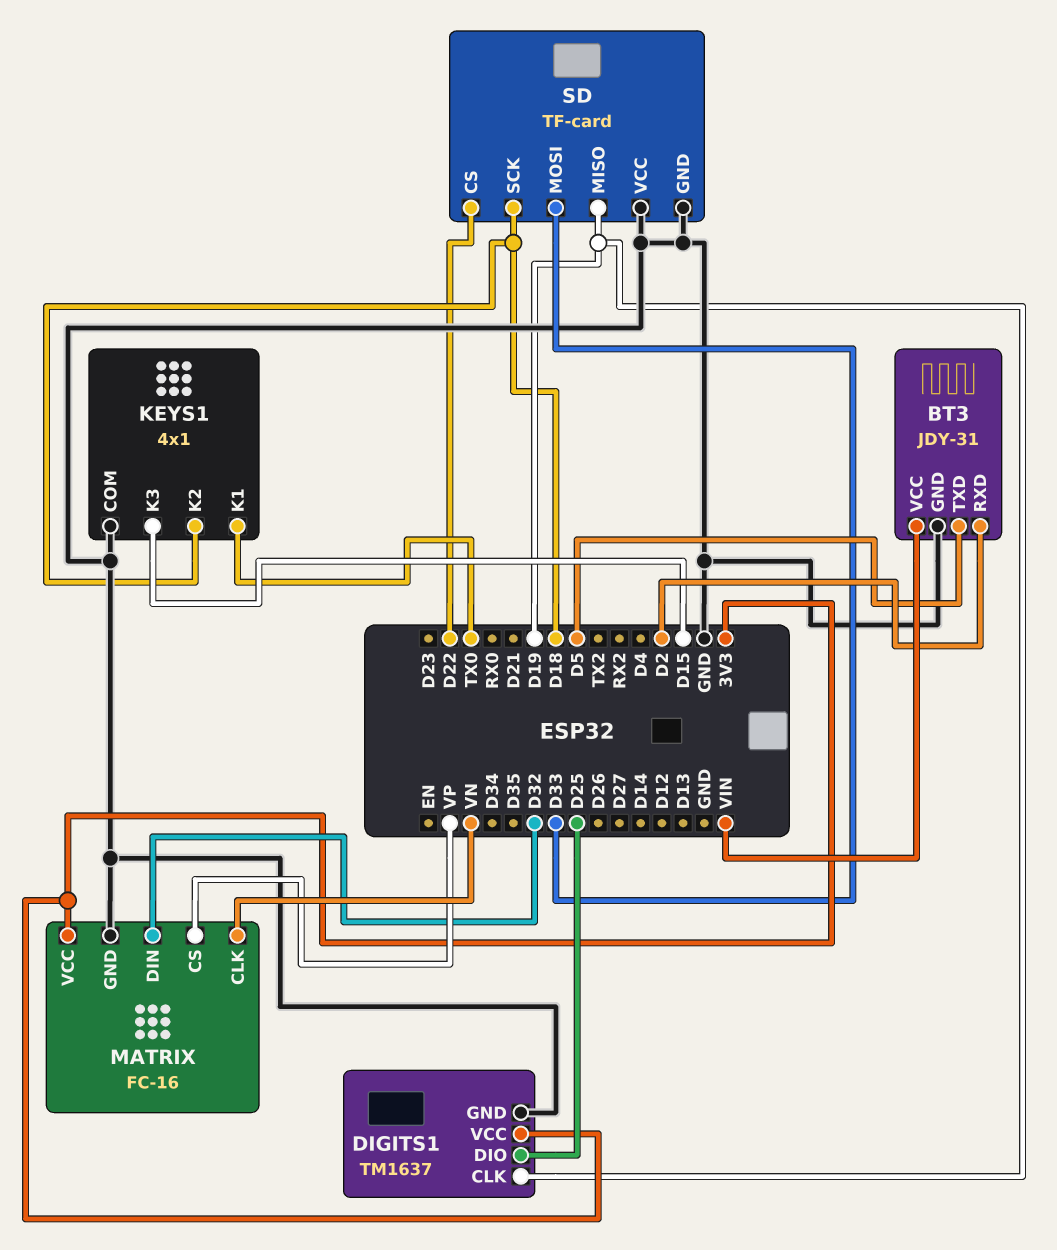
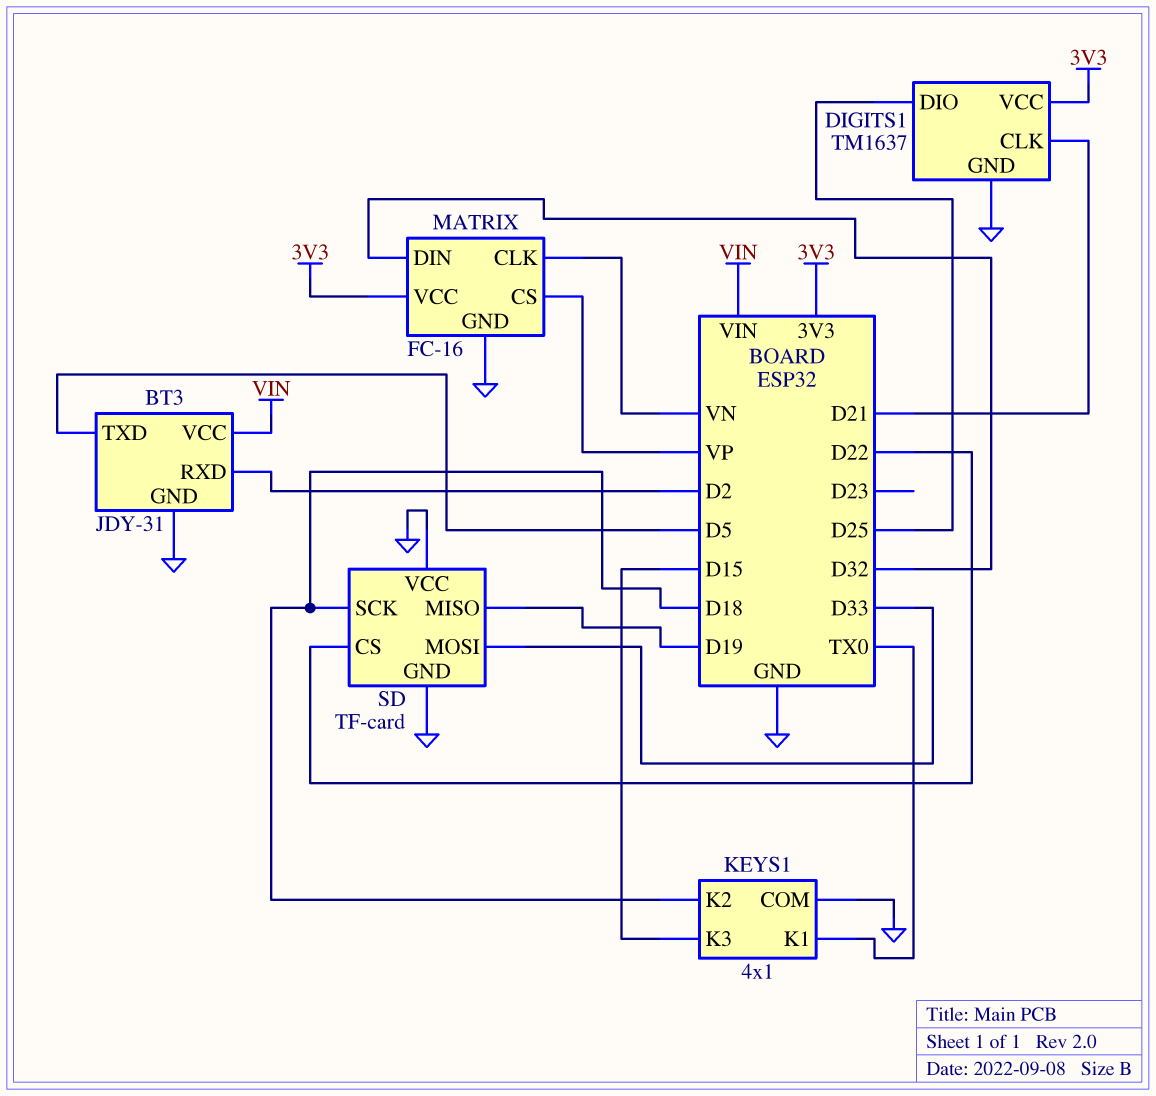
DIGITS1 pin CLK: D19 -> D21

